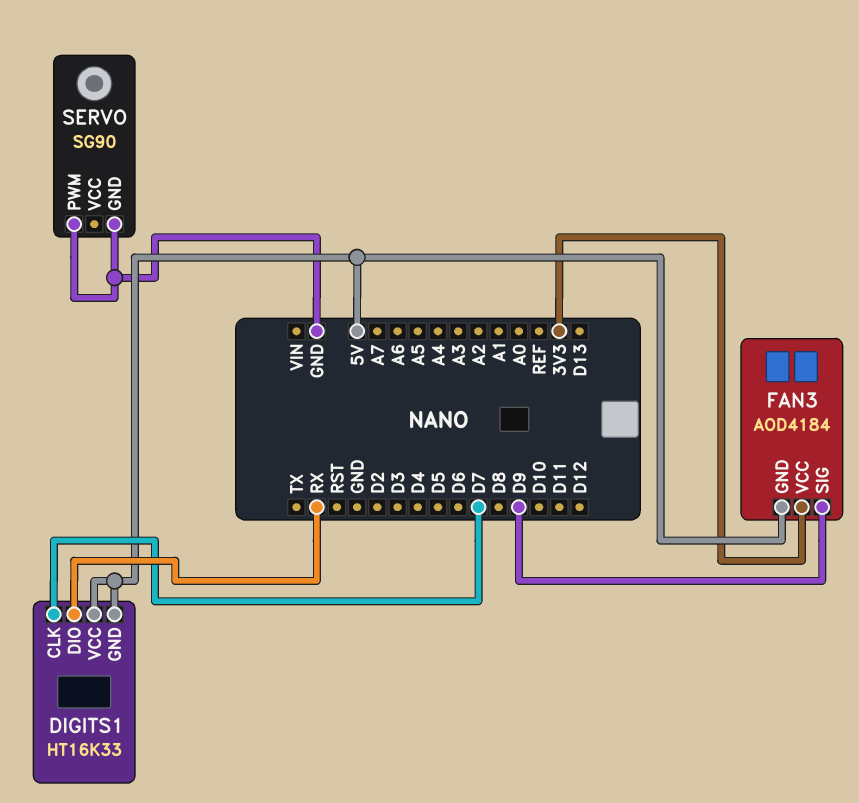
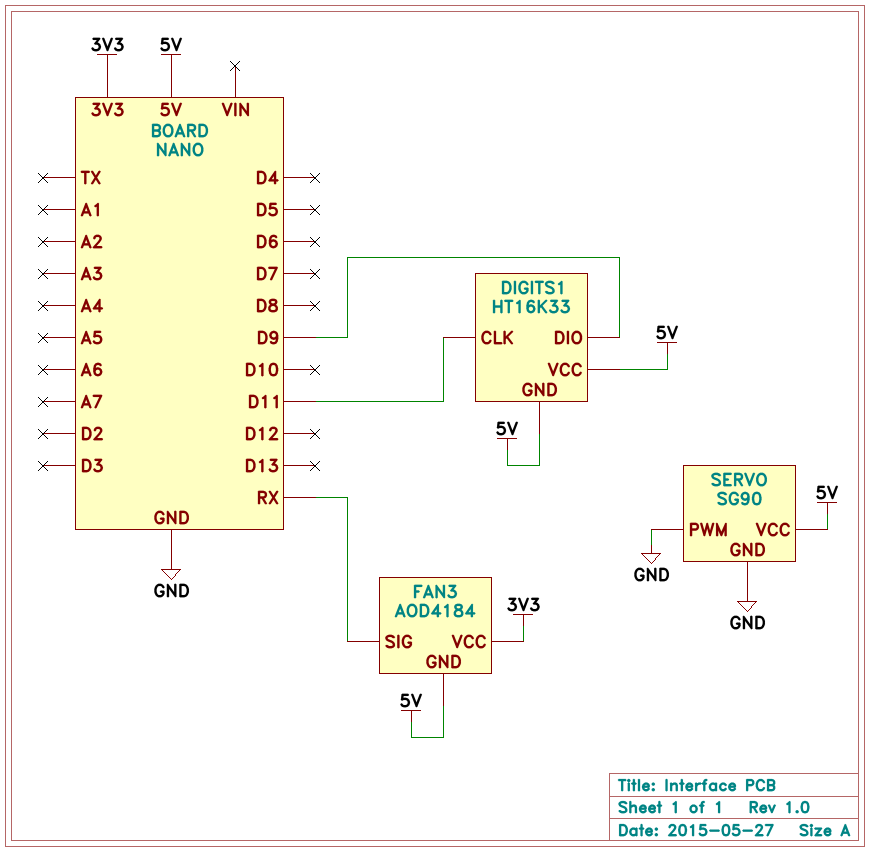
DIGITS1 pin CLK: D7 -> D11
DIGITS1 pin DIO: RX -> D9
FAN3 pin SIG: D9 -> RX
SERVO pin VCC: none -> 5V

